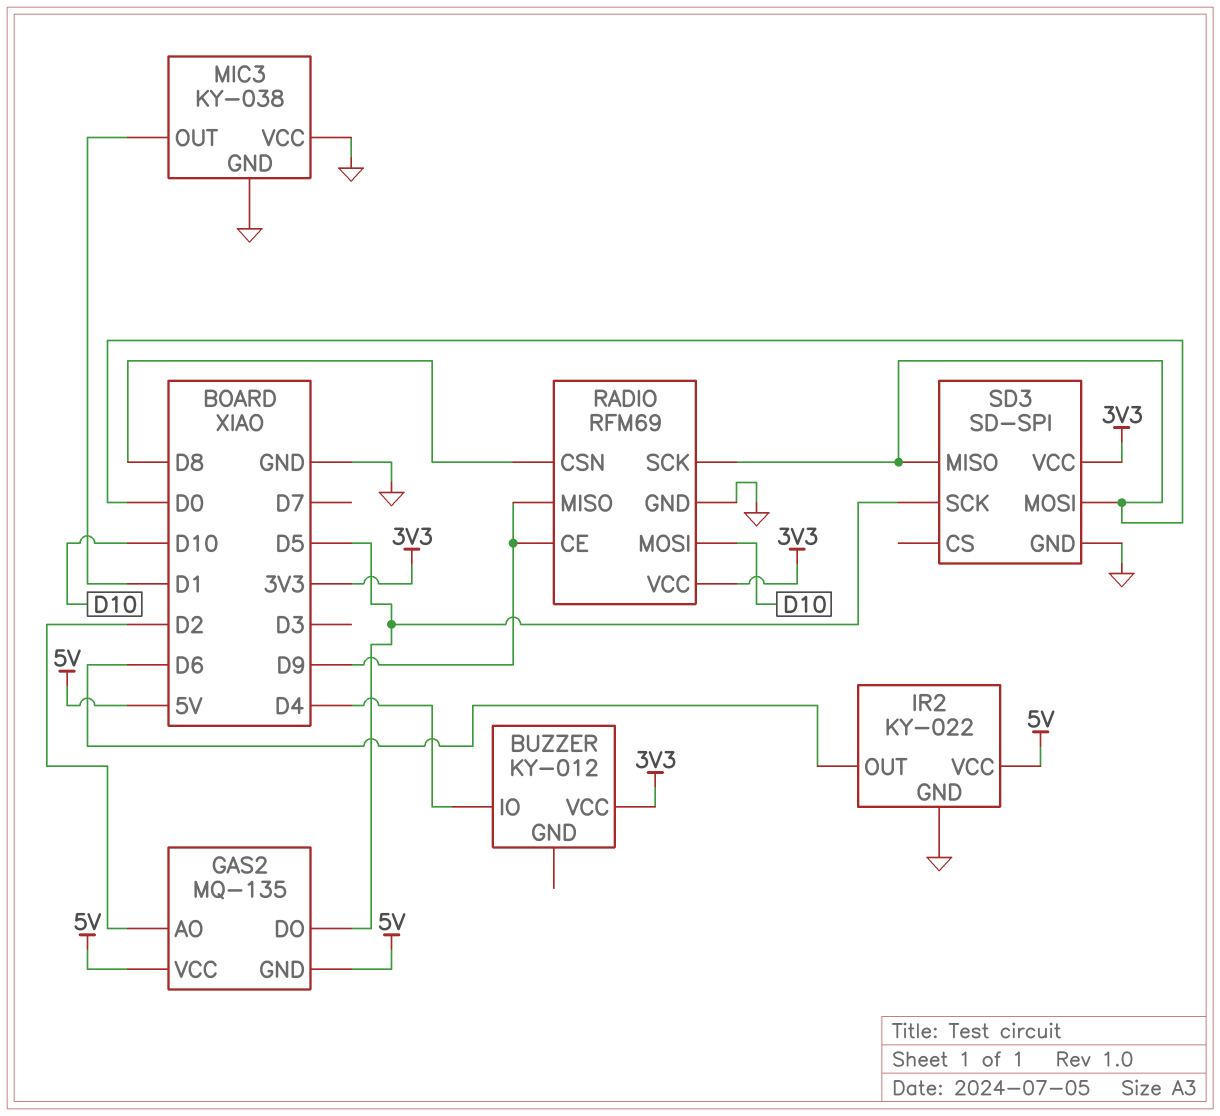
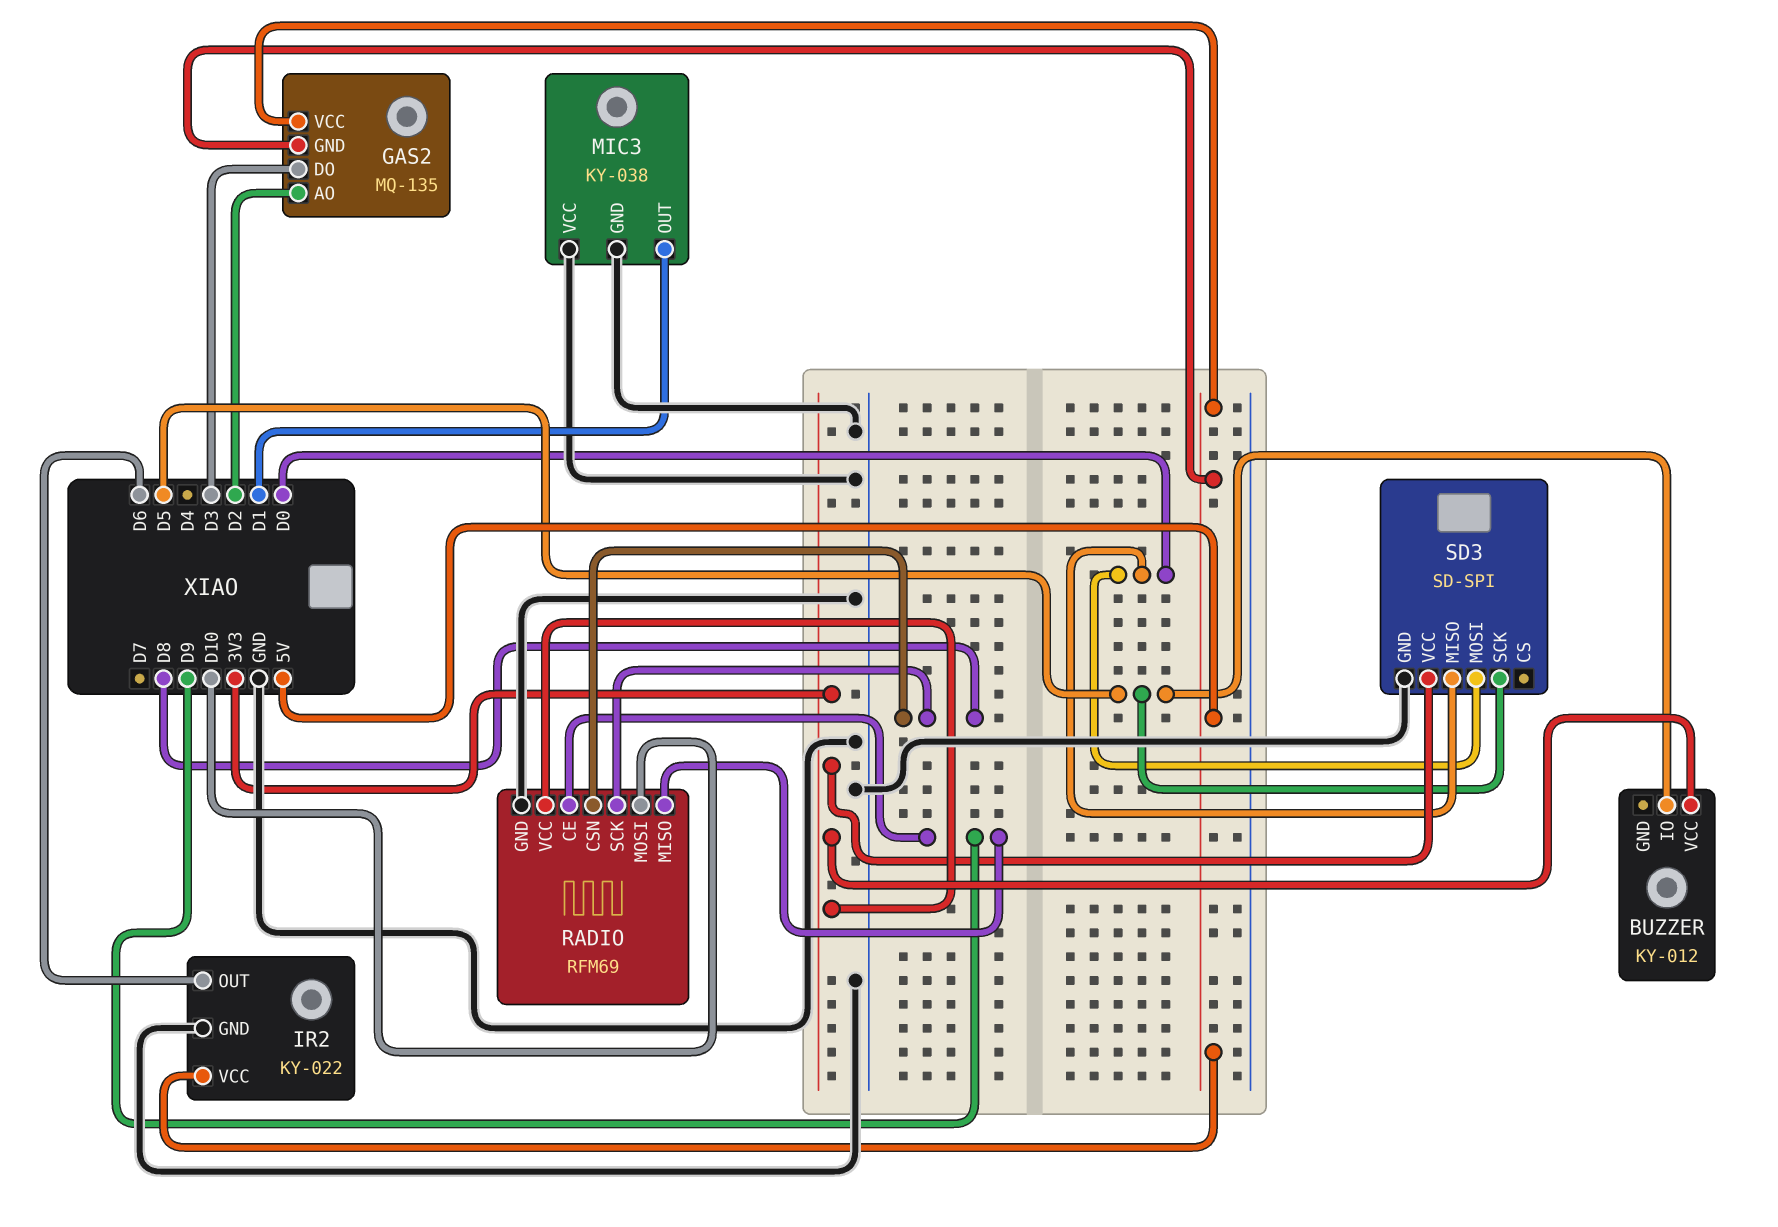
BUZZER pin IO: D4 -> D5
GAS2 pin DO: D5 -> D3
RADIO pin SCK: D0 -> D8

